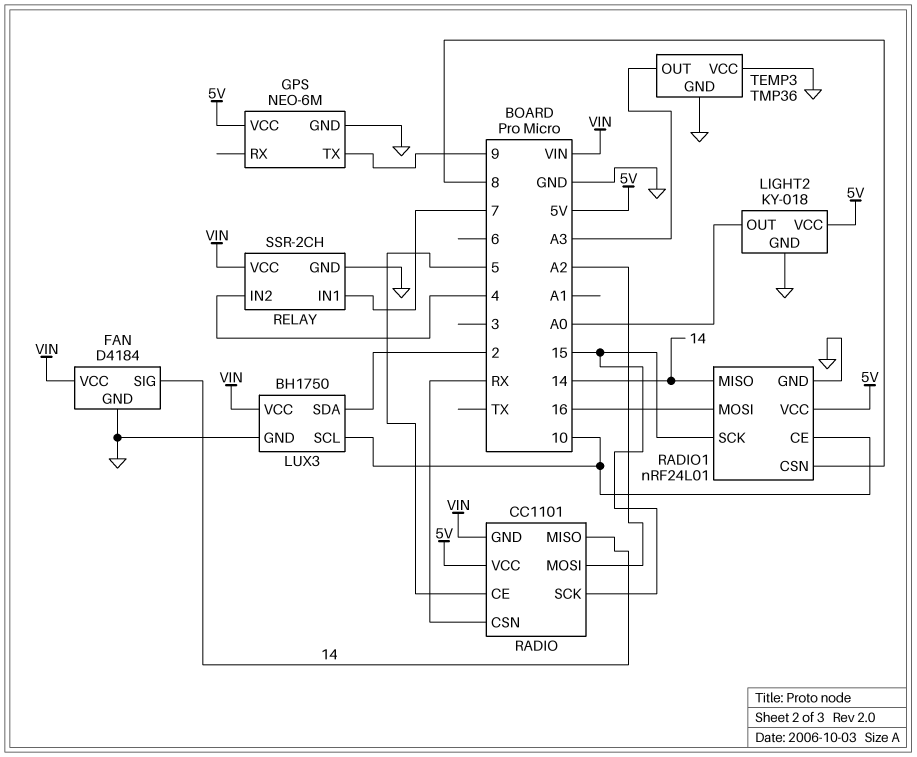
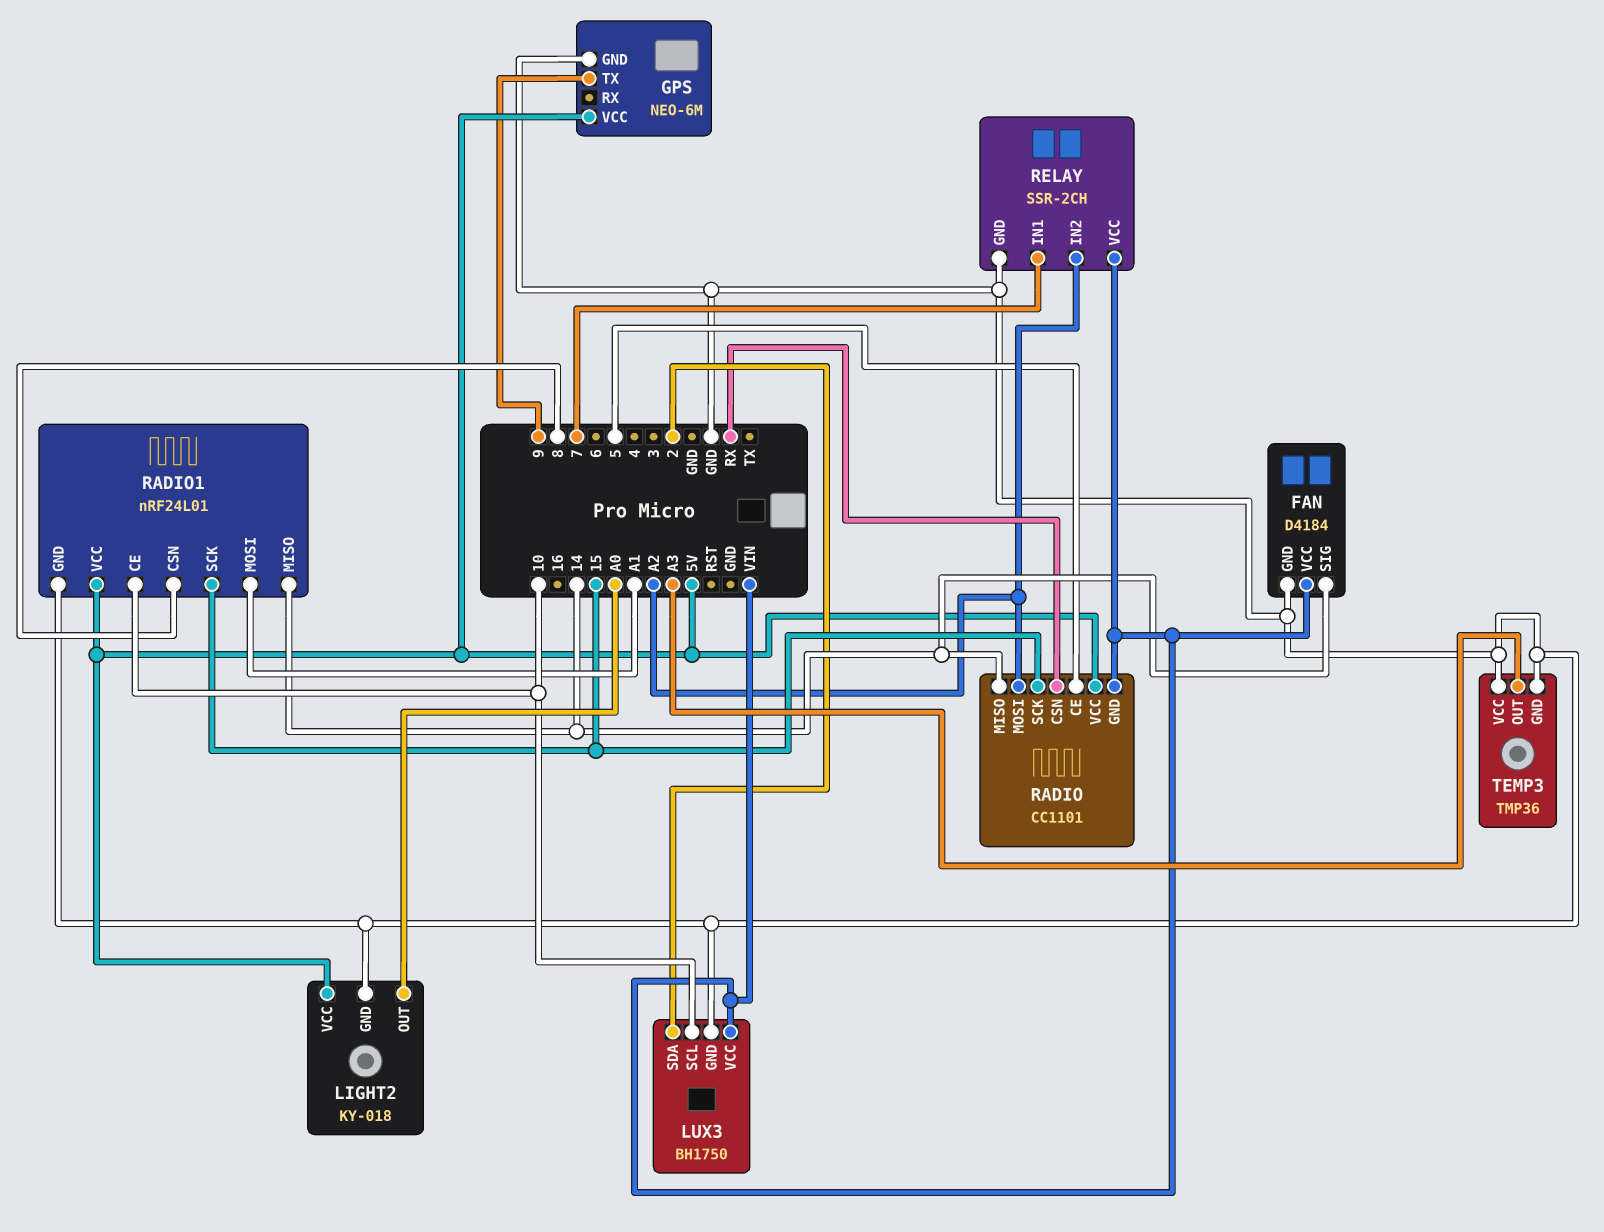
RADIO1 pin MOSI: 16 -> A1
RELAY pin IN2: 4 -> A2

